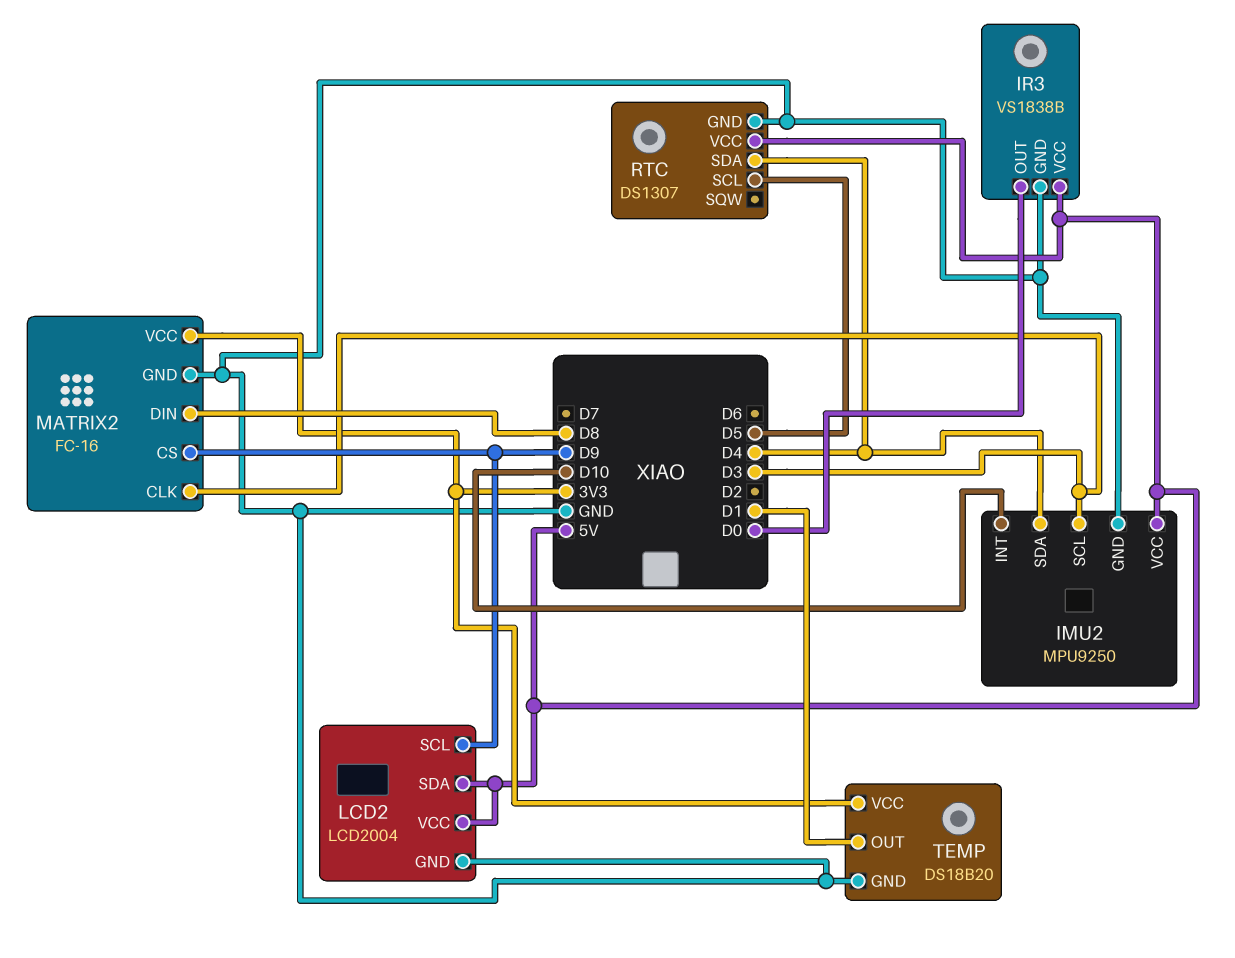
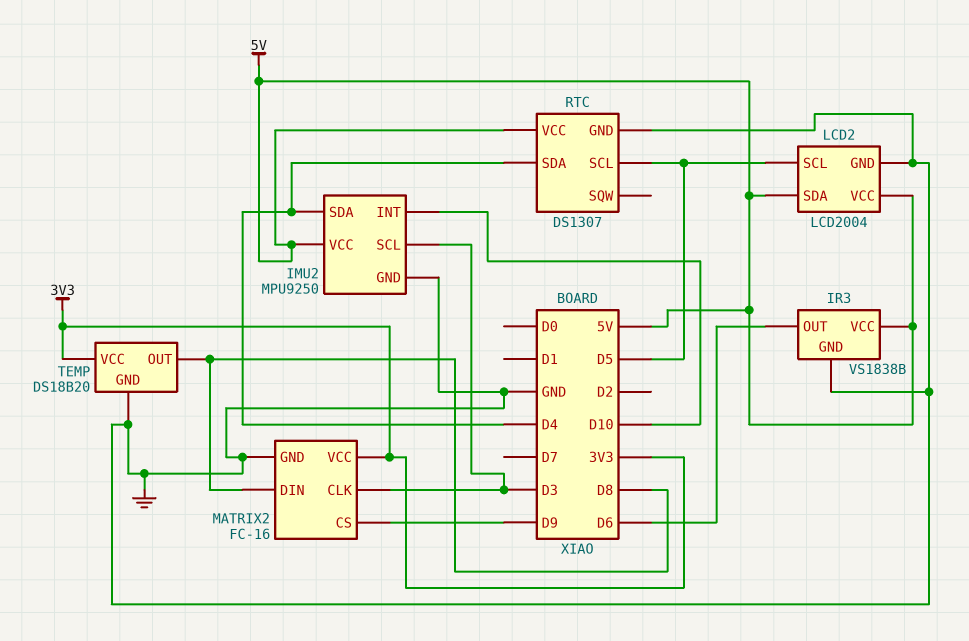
IR3 pin OUT: D0 -> D6
LCD2 pin SCL: D9 -> D5
TEMP pin OUT: D1 -> D8

